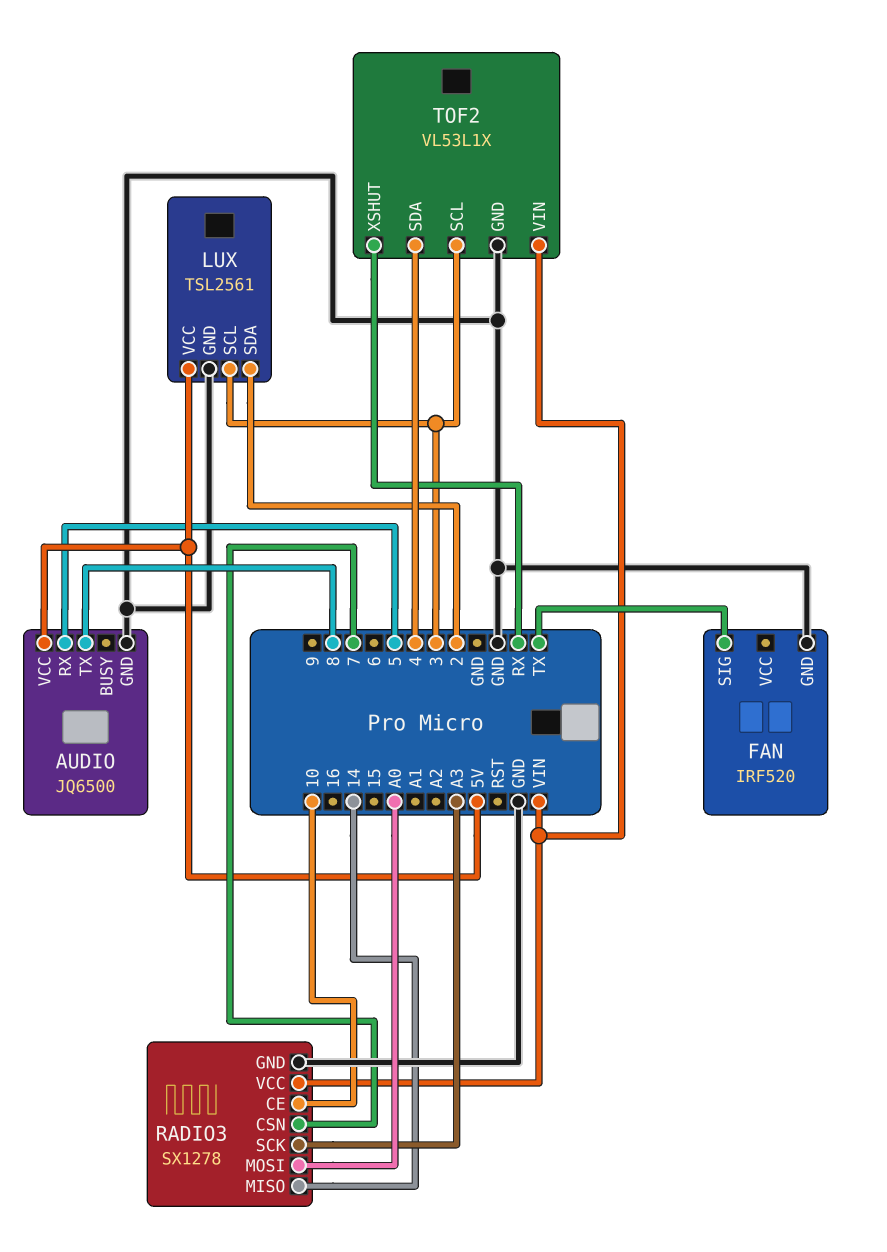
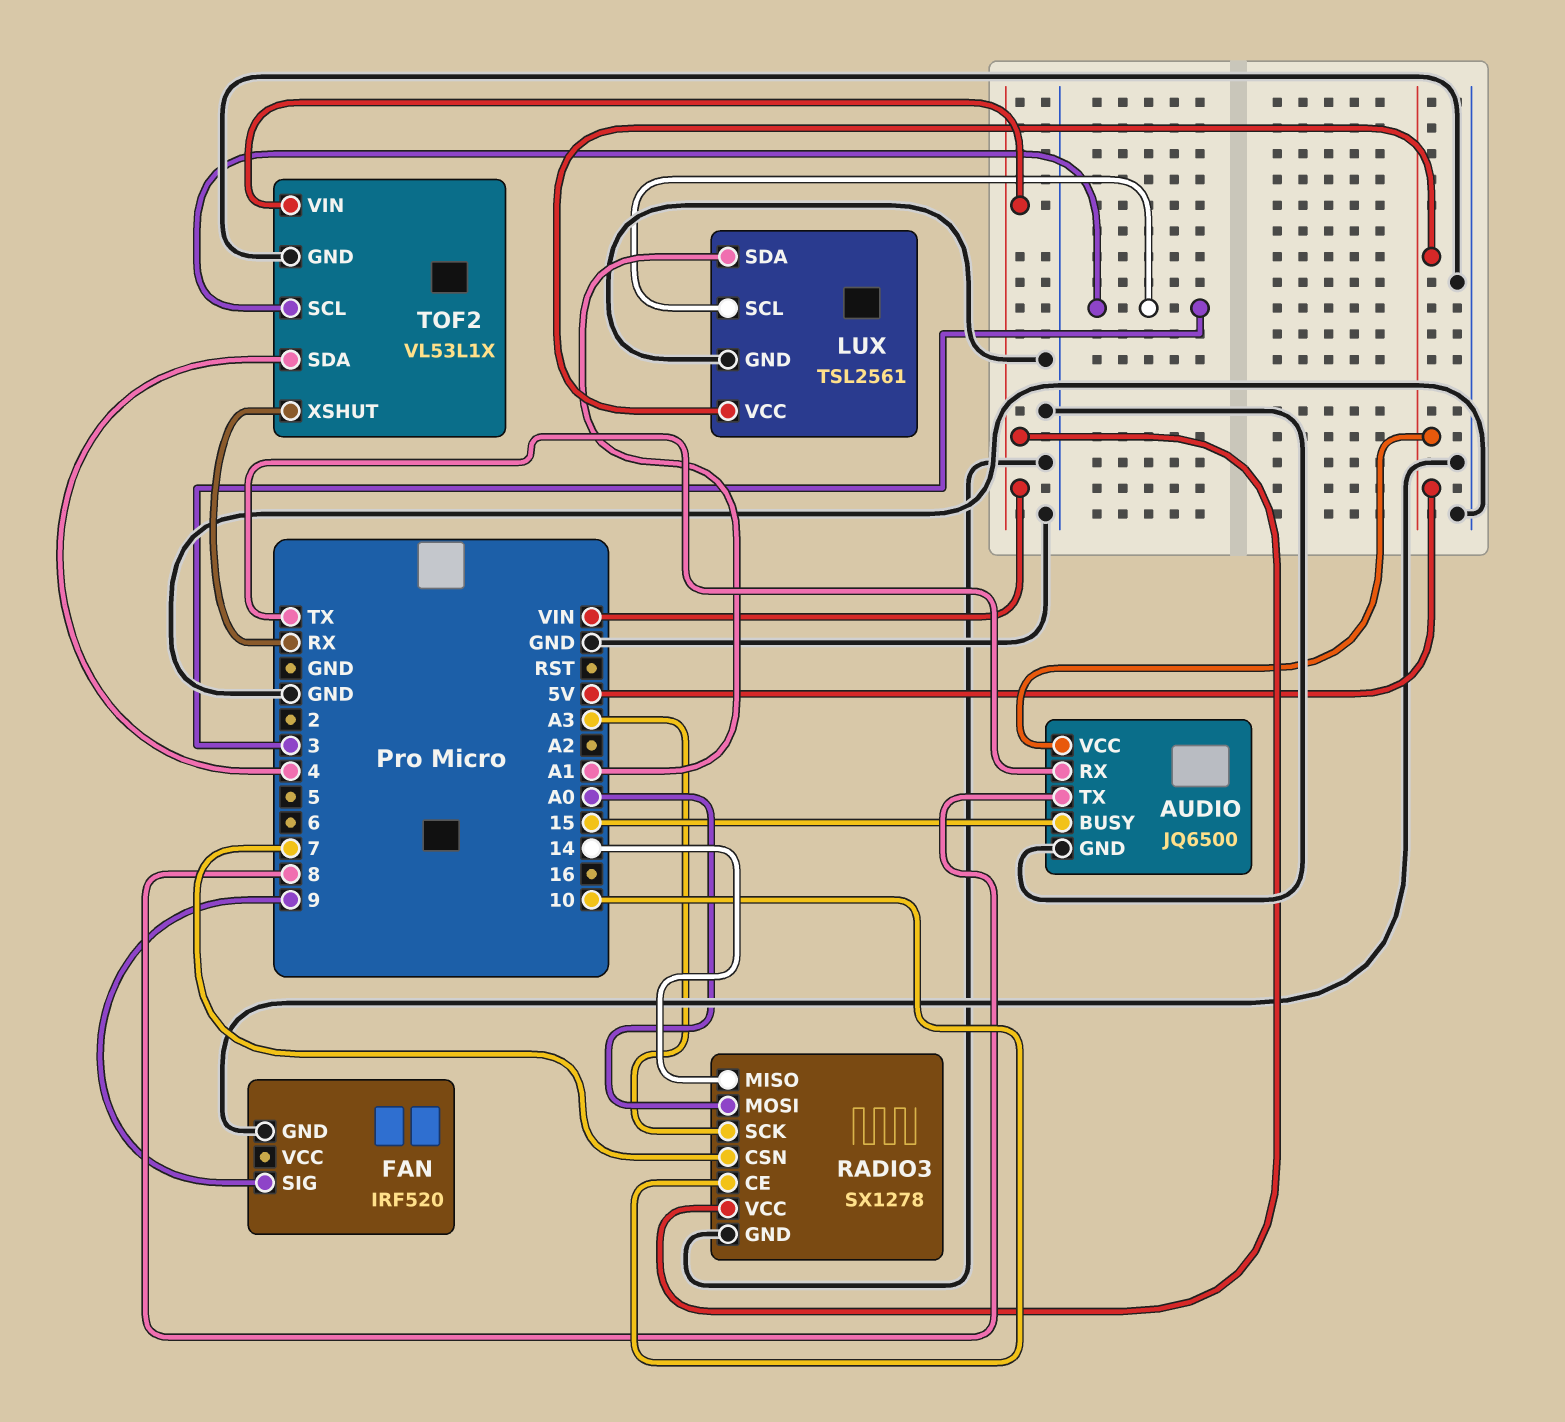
AUDIO pin BUSY: none -> 15
AUDIO pin RX: 5 -> TX
FAN pin SIG: TX -> 9
LUX pin SDA: 2 -> A1

